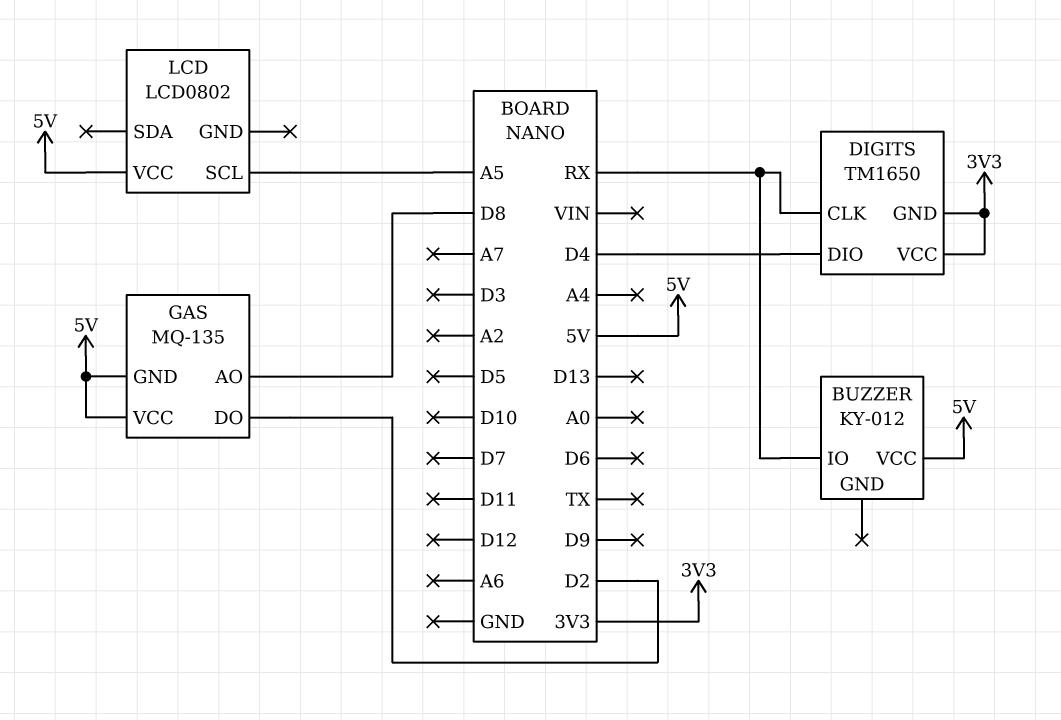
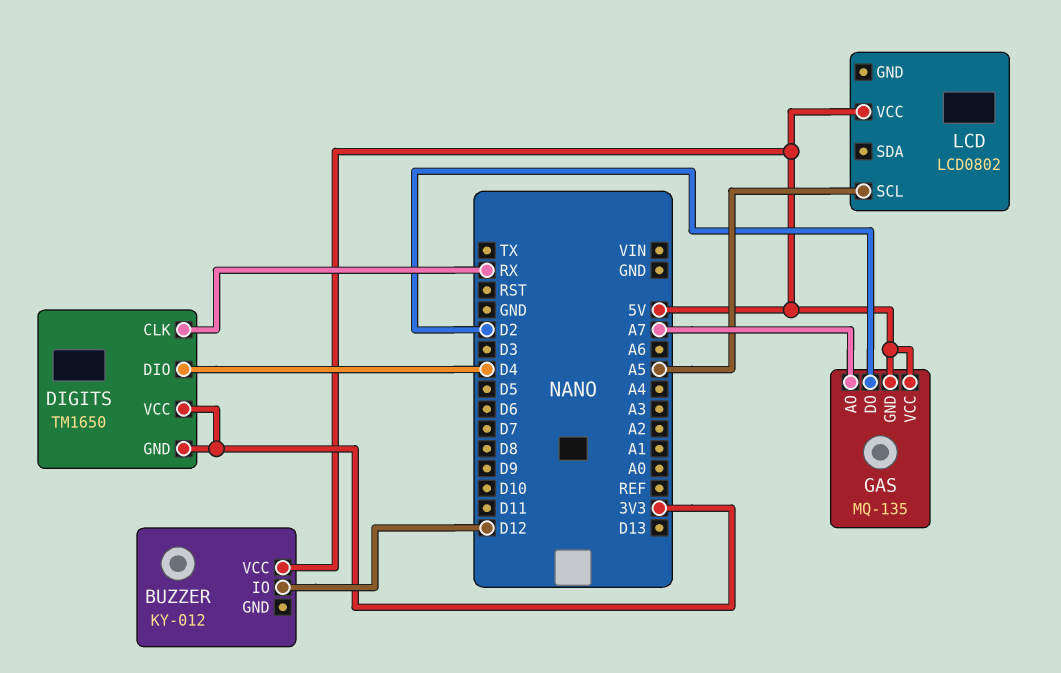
BUZZER pin IO: RX -> D12
GAS pin AO: D8 -> A7

